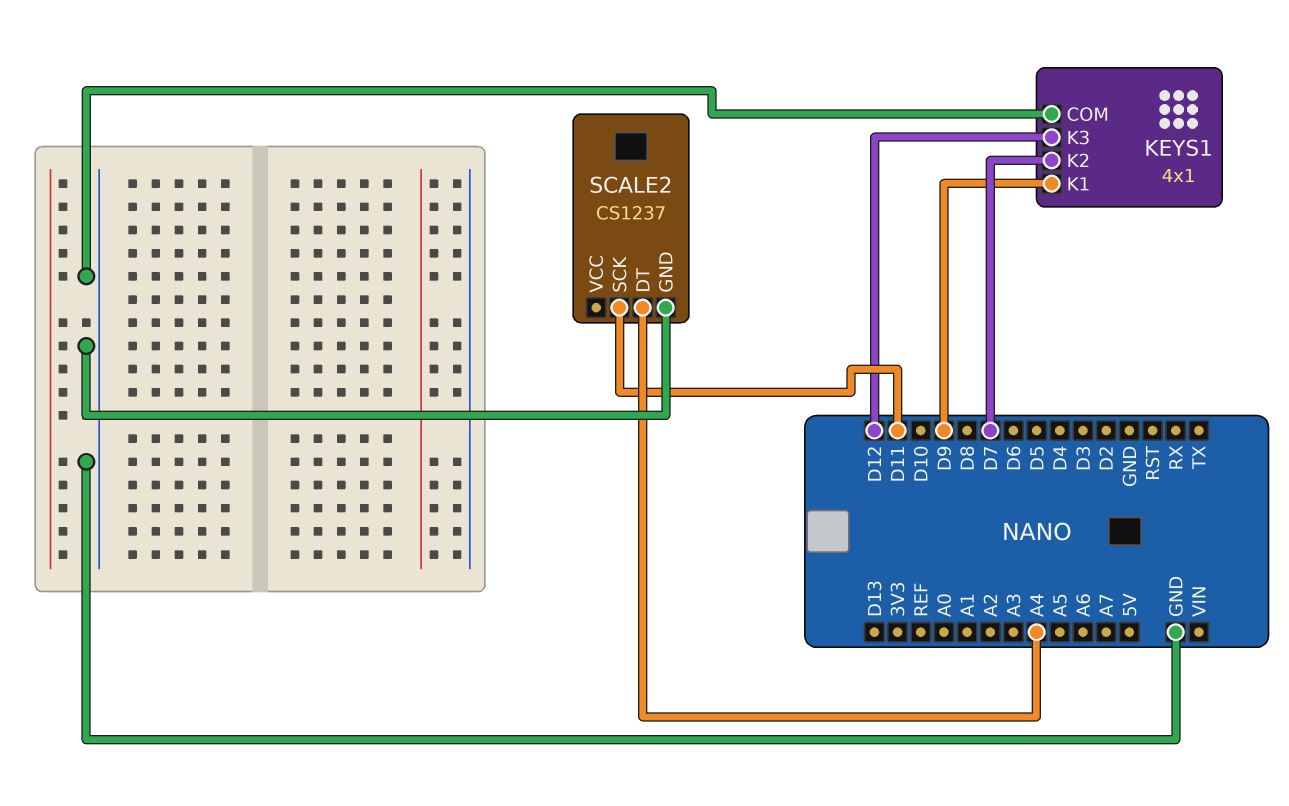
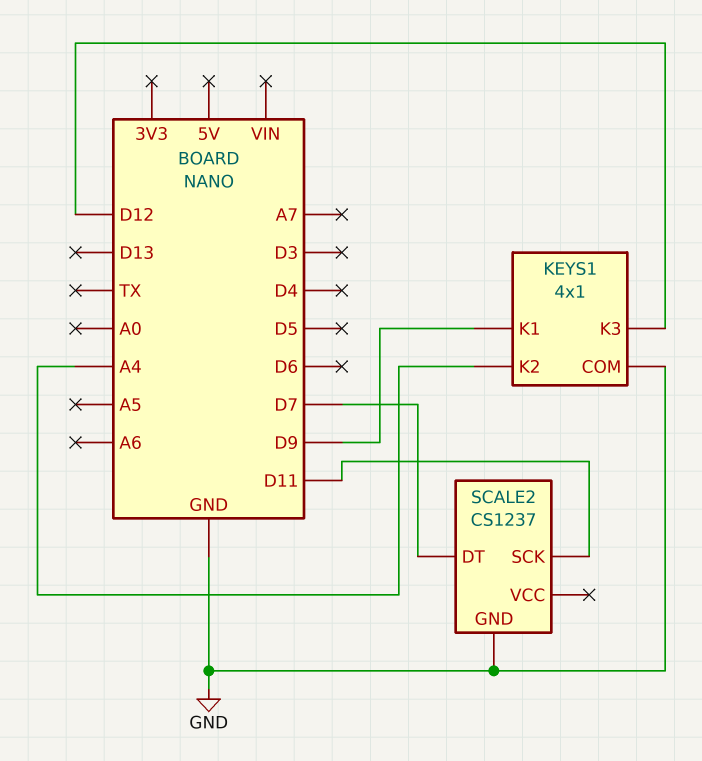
KEYS1 pin K2: D7 -> A4
SCALE2 pin DT: A4 -> D7

